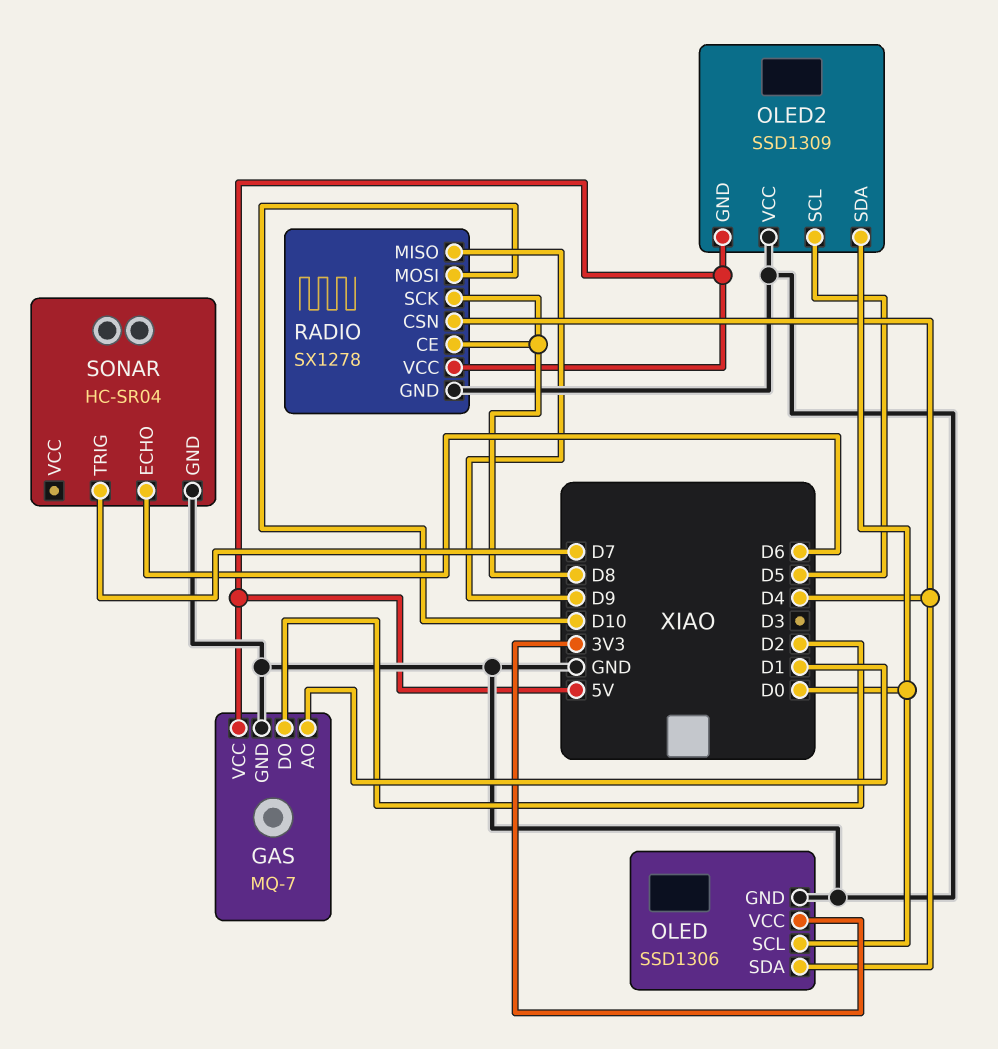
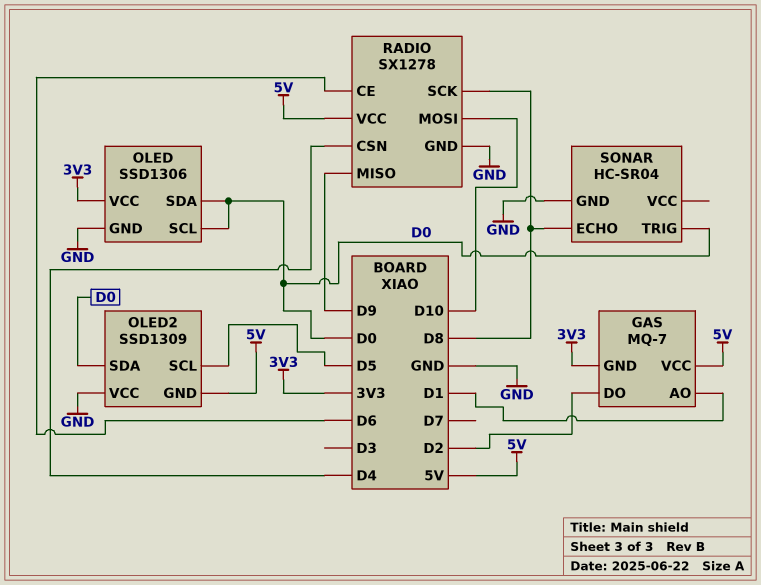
GAS pin GND: GND -> 3V3
OLED pin SDA: D4 -> D0
RADIO pin CE: D8 -> D6
SONAR pin ECHO: D6 -> D8
SONAR pin TRIG: D7 -> D0

